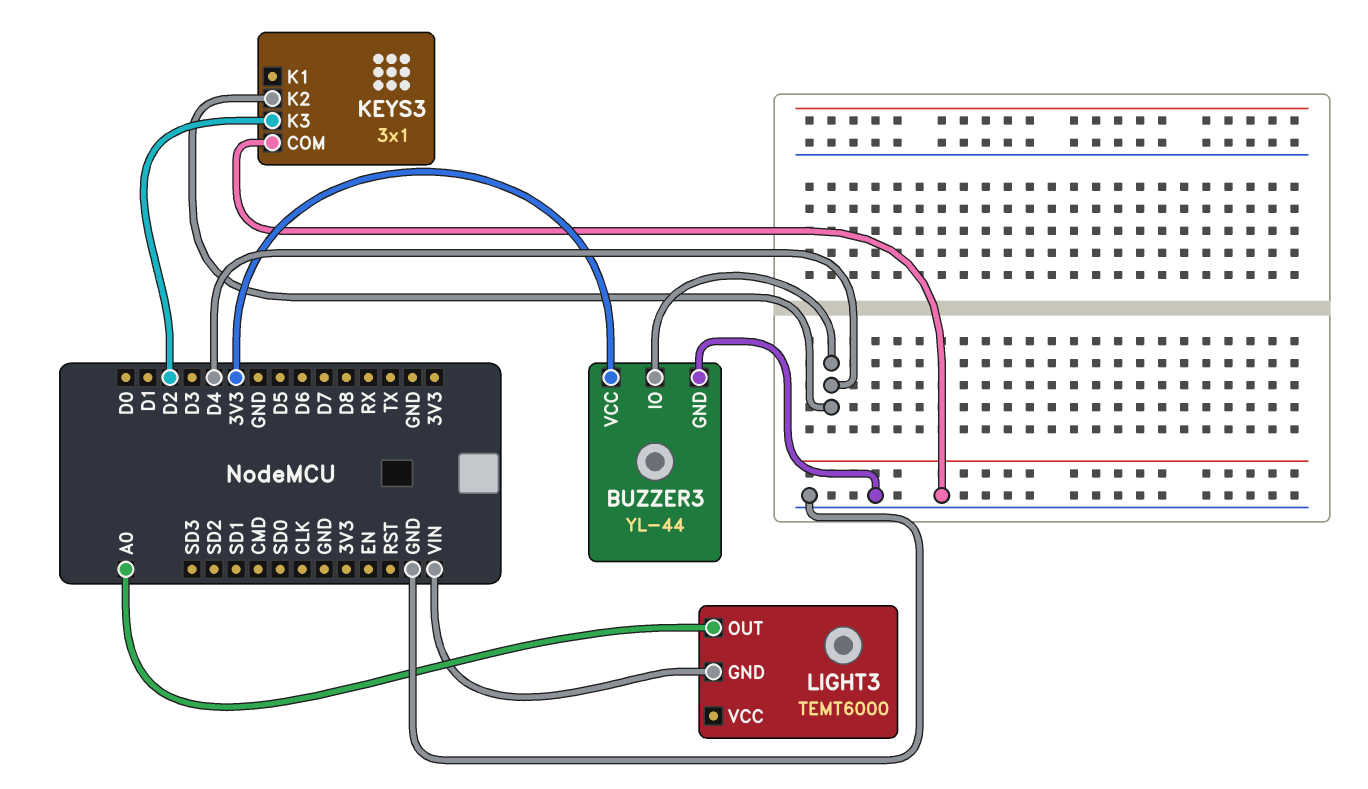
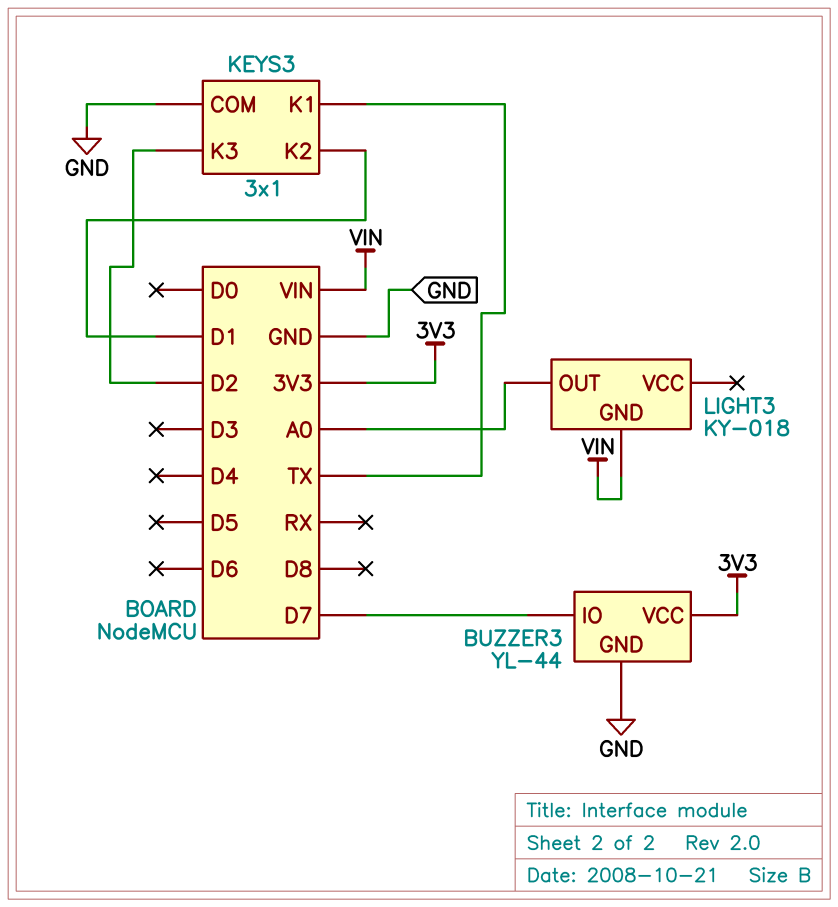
BUZZER3 pin IO: D4 -> D7
KEYS3 pin K1: none -> TX
KEYS3 pin K2: D4 -> D1
LIGHT3: TEMT6000 -> KY-018

